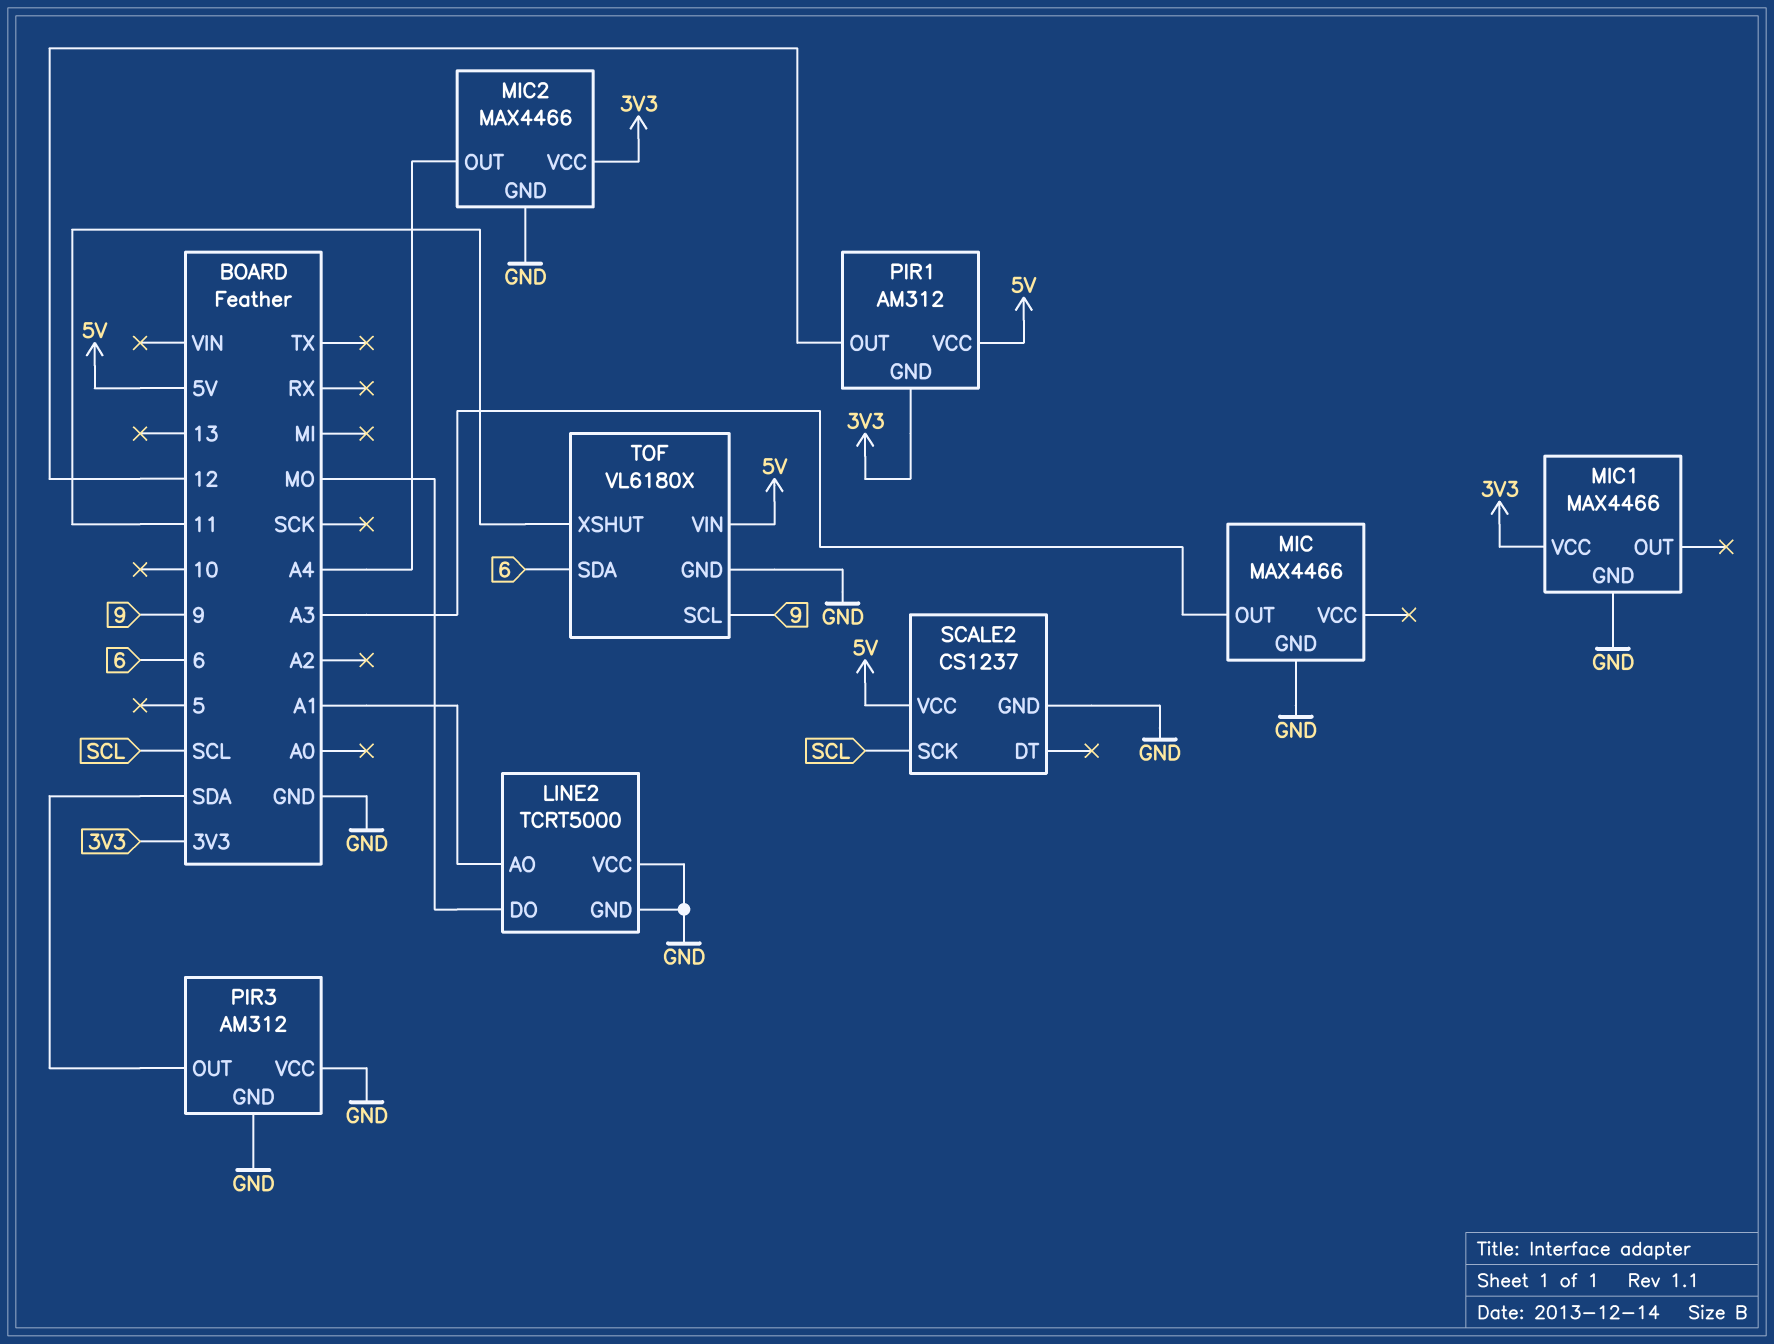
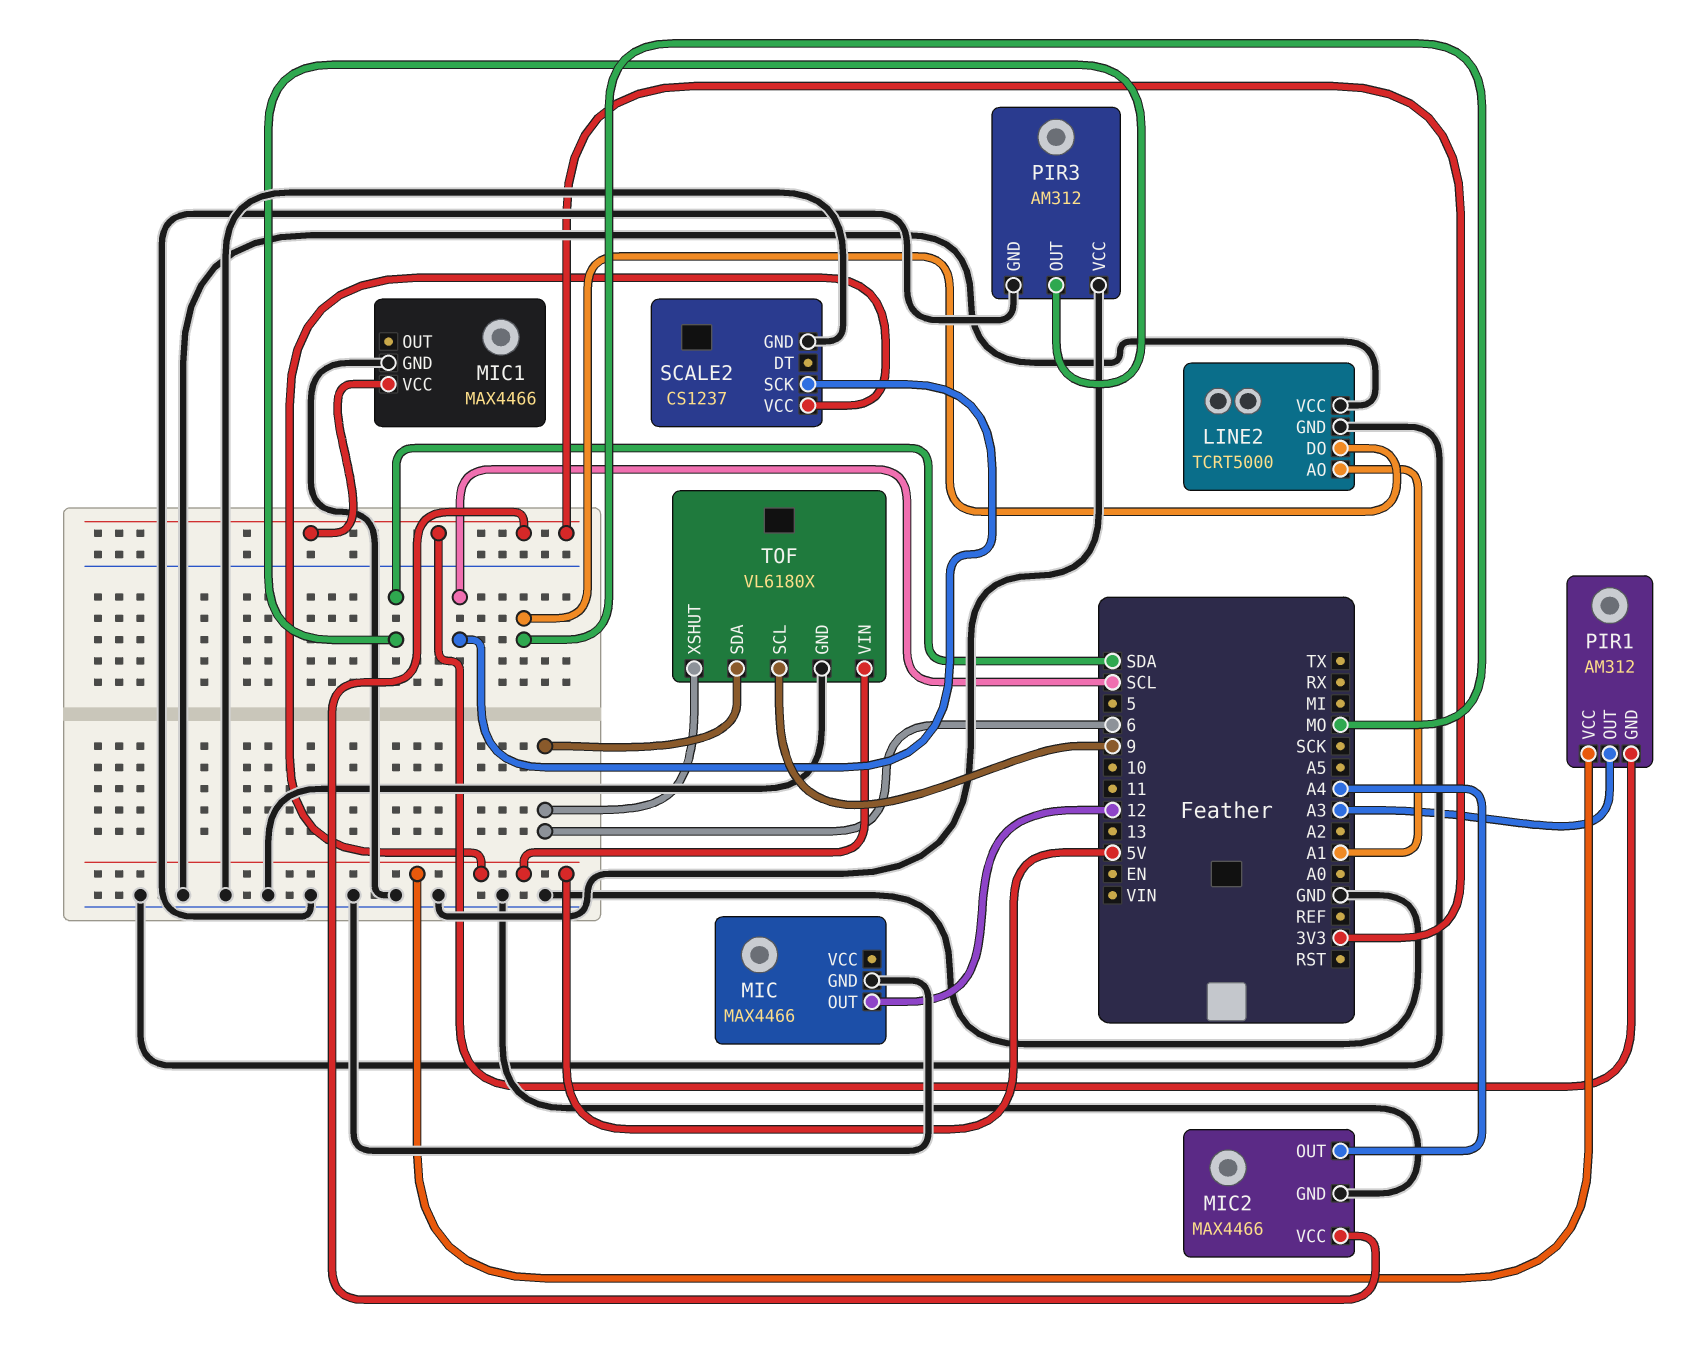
MIC pin OUT: A3 -> 12
PIR1 pin OUT: 12 -> A3
TOF pin XSHUT: 11 -> 6

